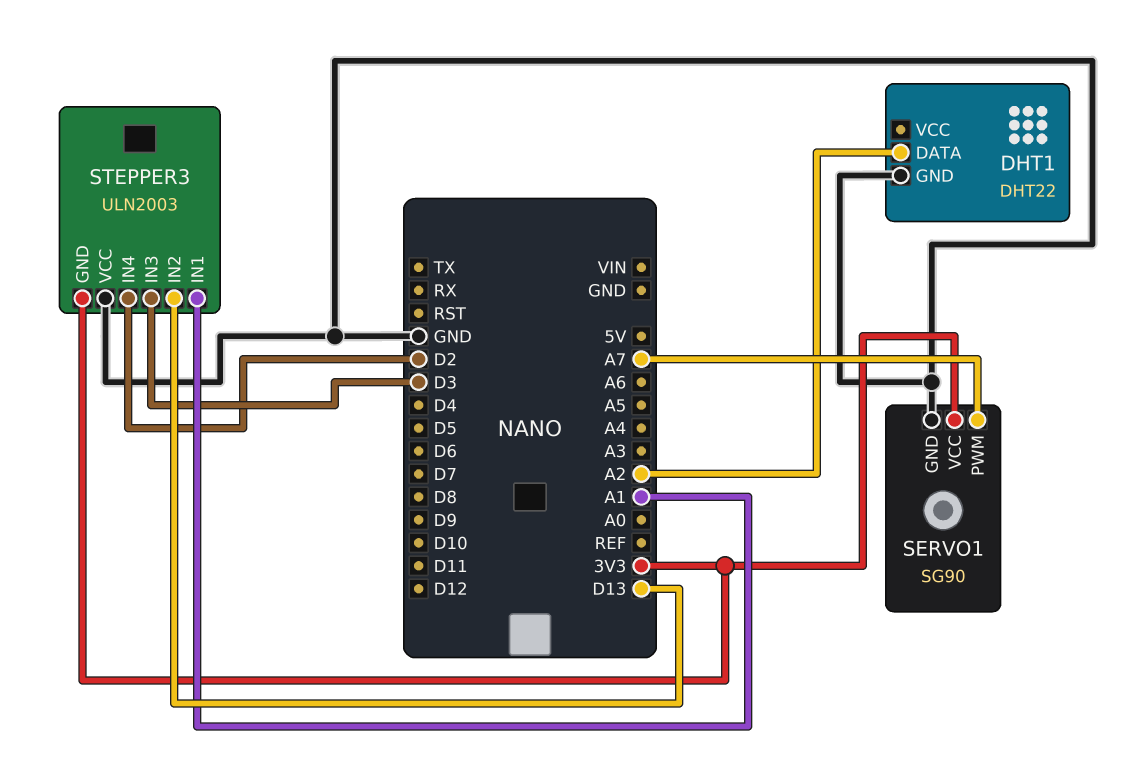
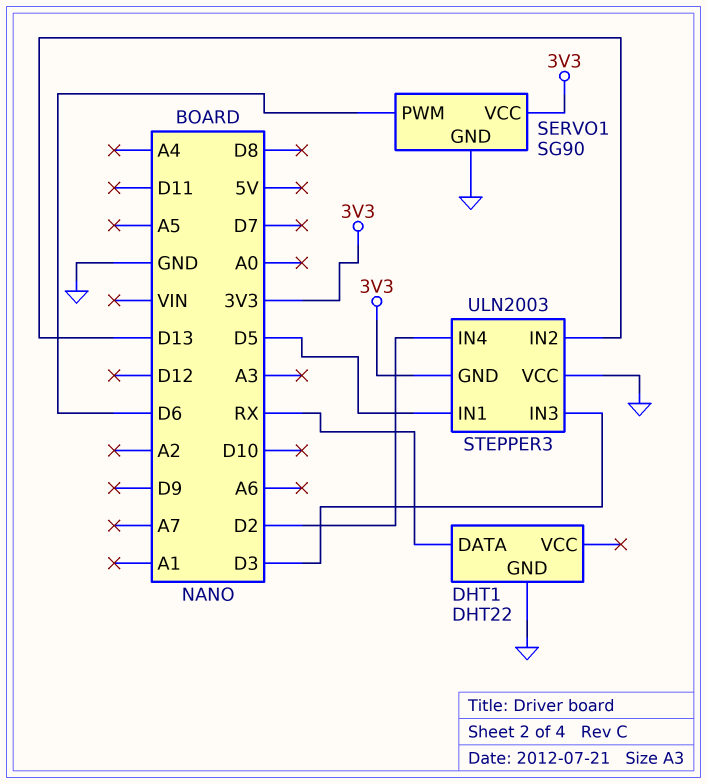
DHT1 pin DATA: A2 -> RX
SERVO1 pin PWM: A7 -> D6
STEPPER3 pin IN1: A1 -> D5

